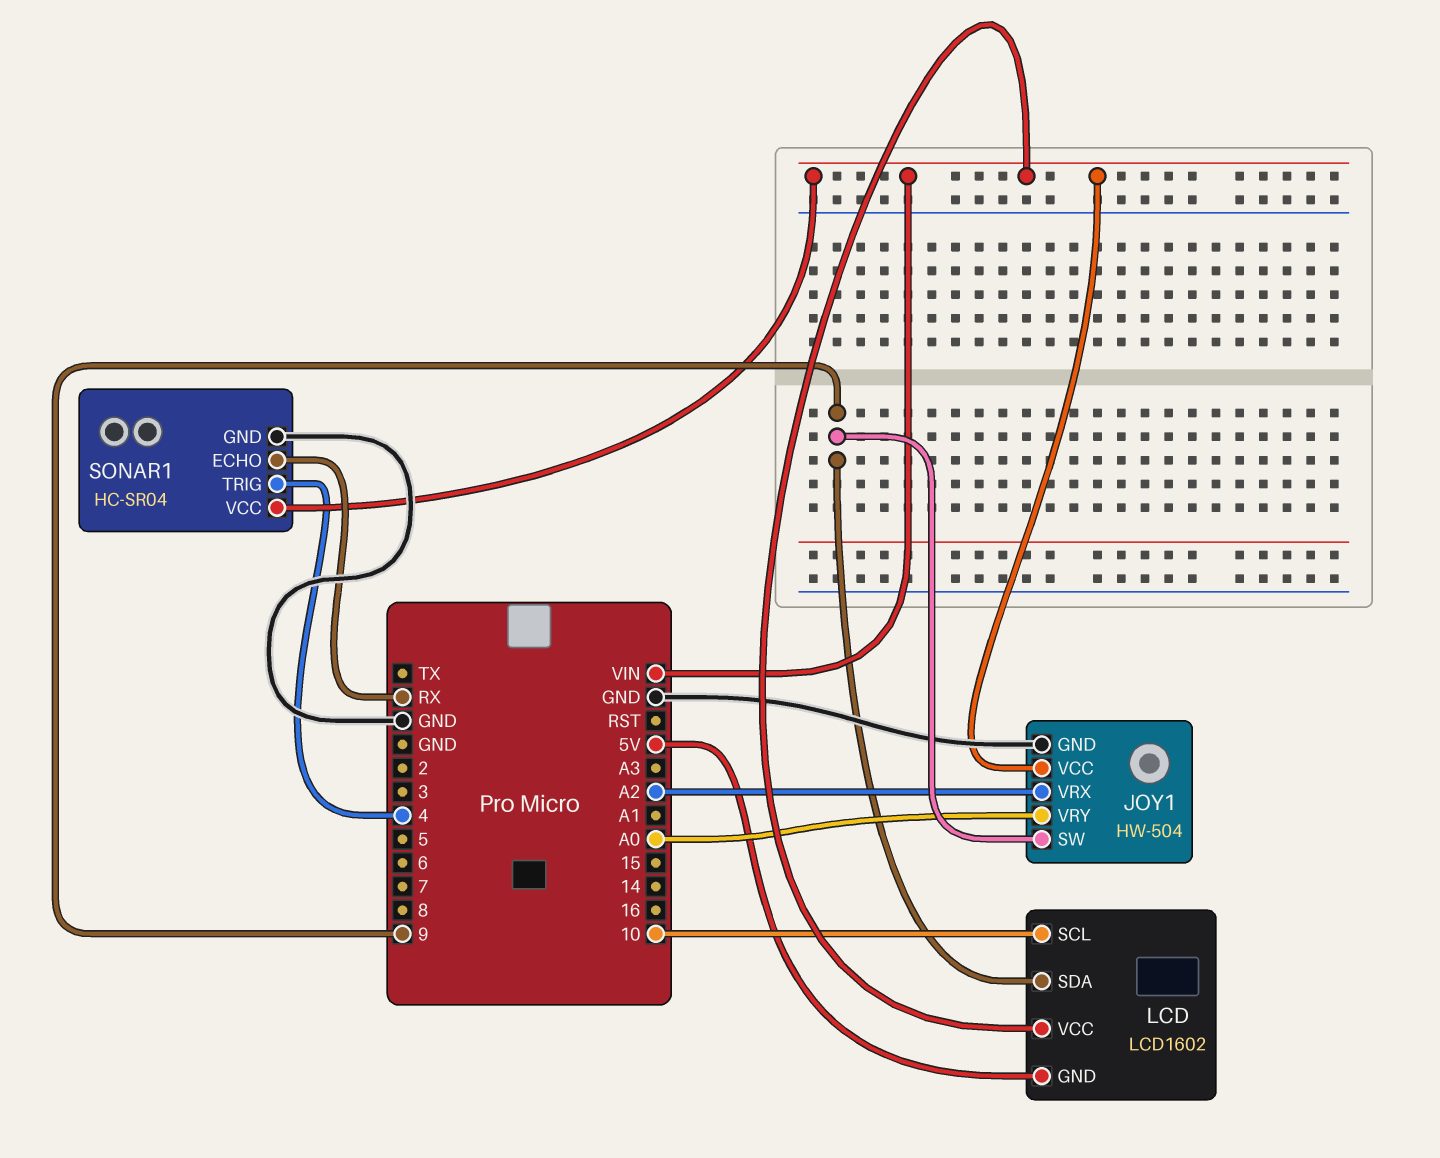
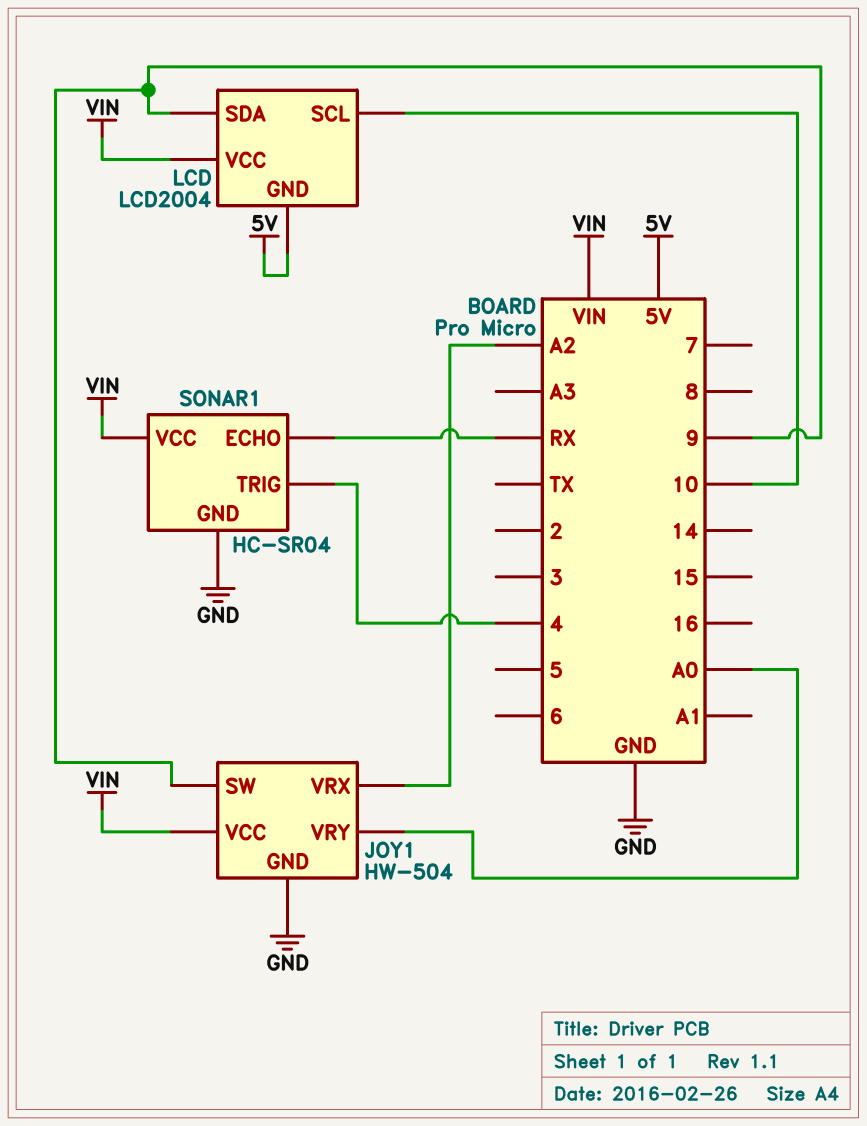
LCD: LCD1602 -> LCD2004

